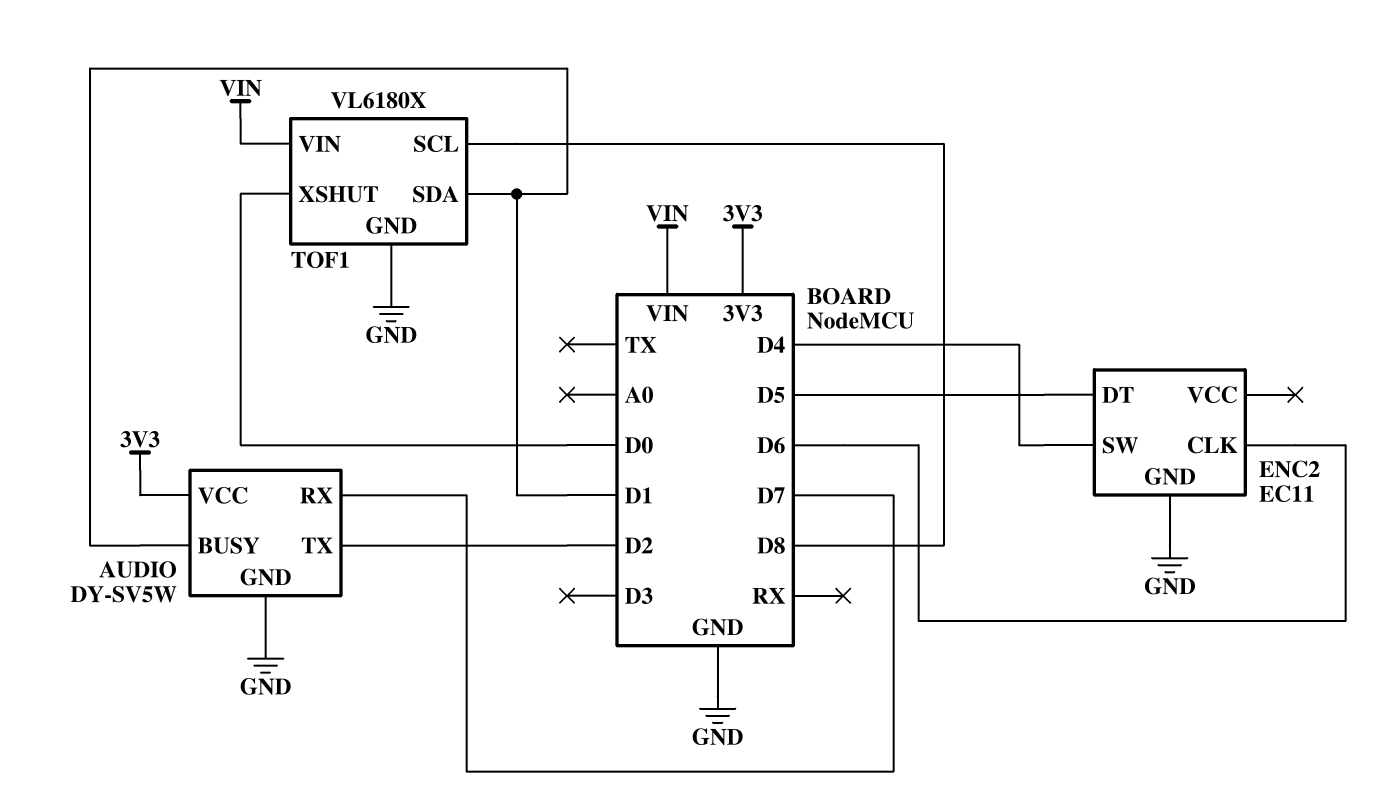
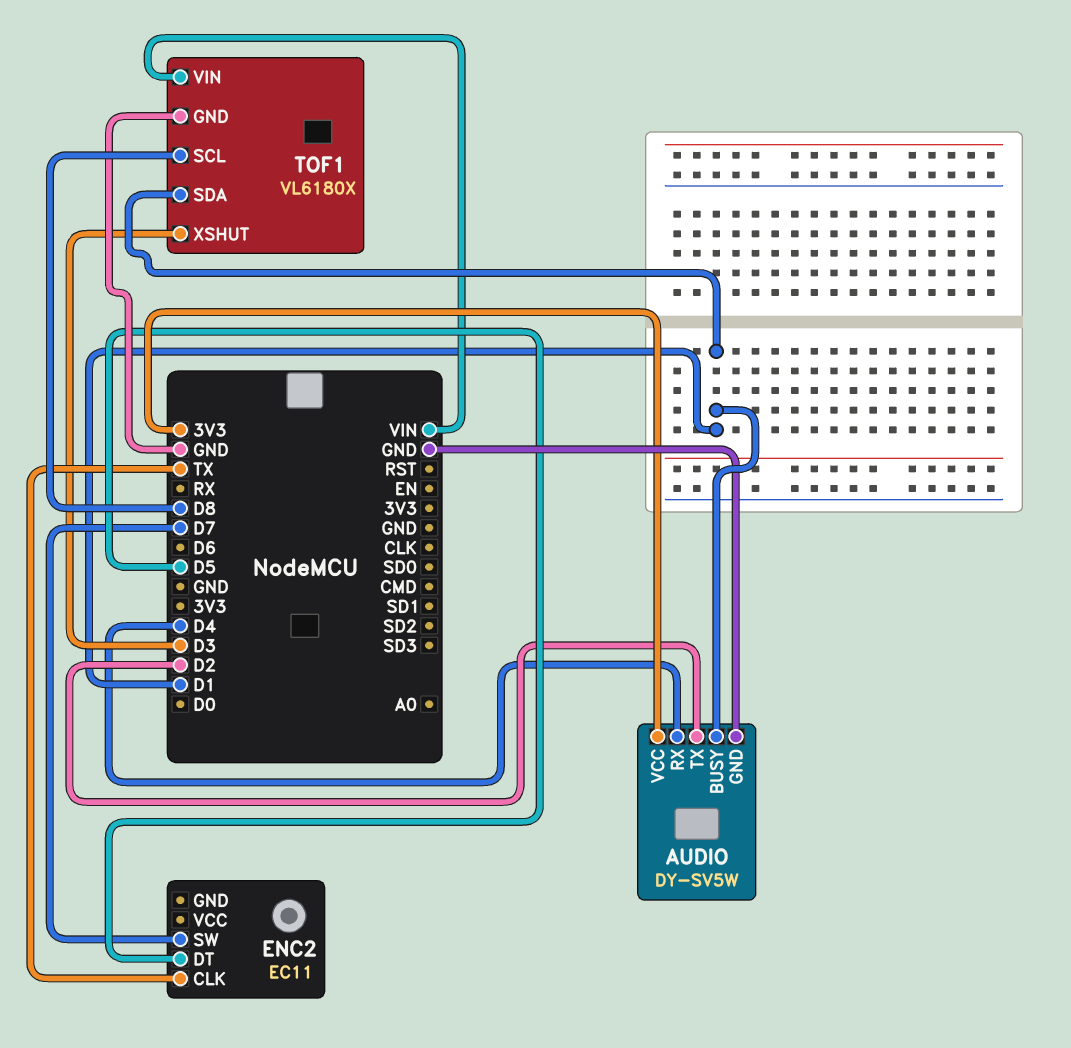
AUDIO pin RX: D7 -> D4
ENC2 pin CLK: D6 -> TX
ENC2 pin GND: GND -> none
ENC2 pin SW: D4 -> D7
TOF1 pin XSHUT: D0 -> D3

